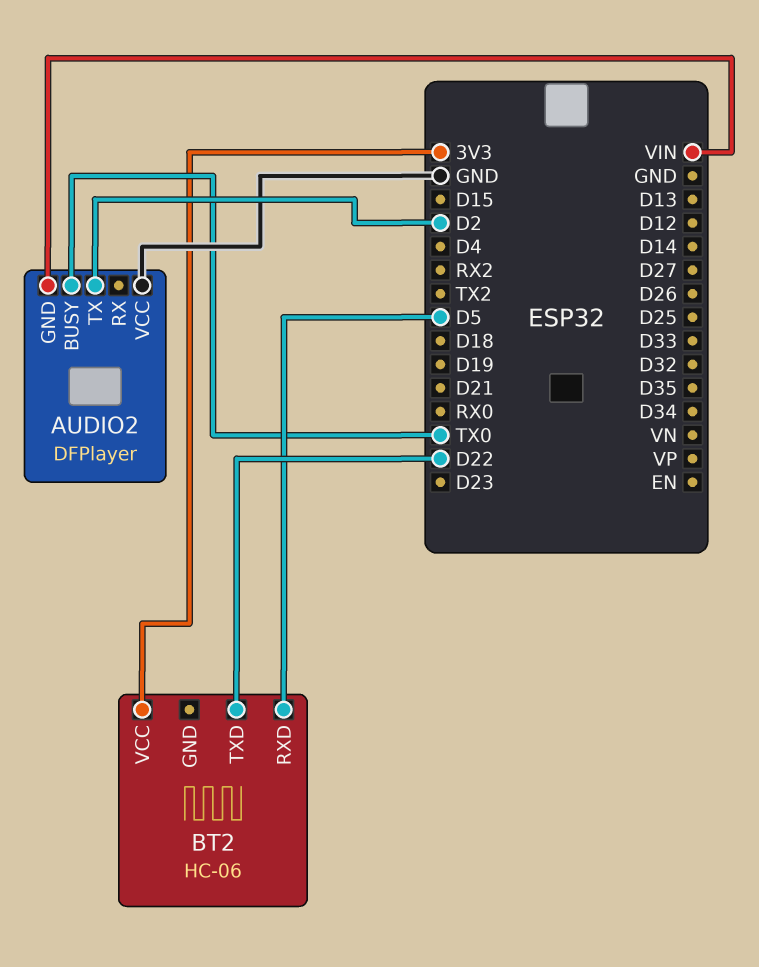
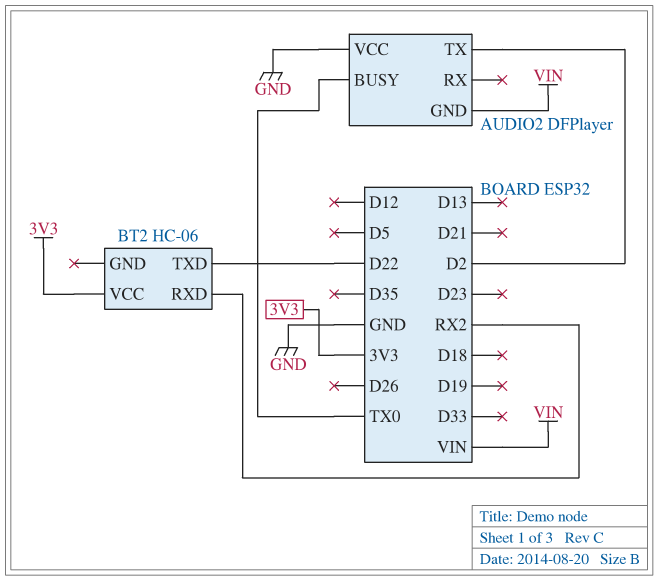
BT2 pin RXD: D5 -> RX2

